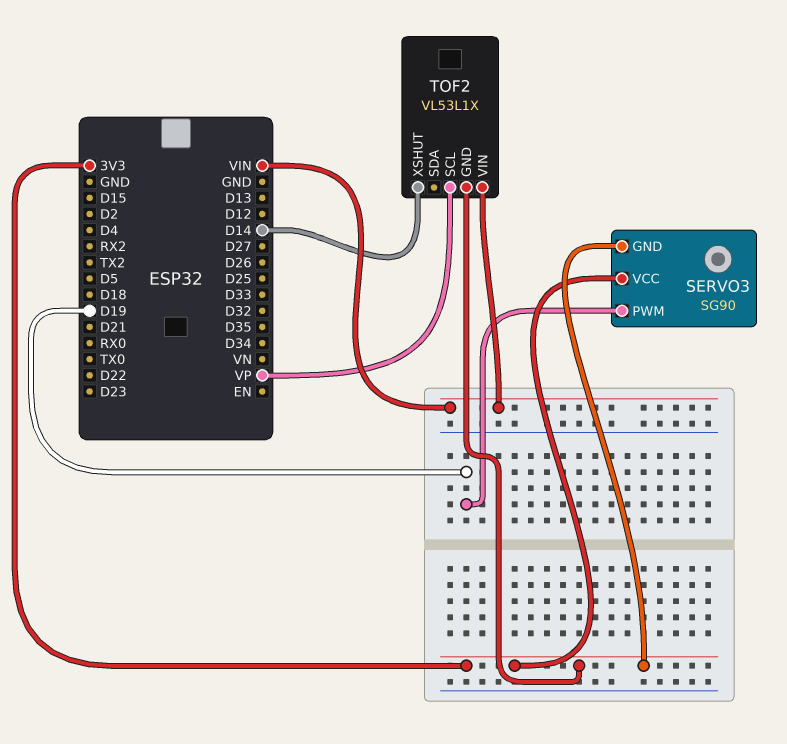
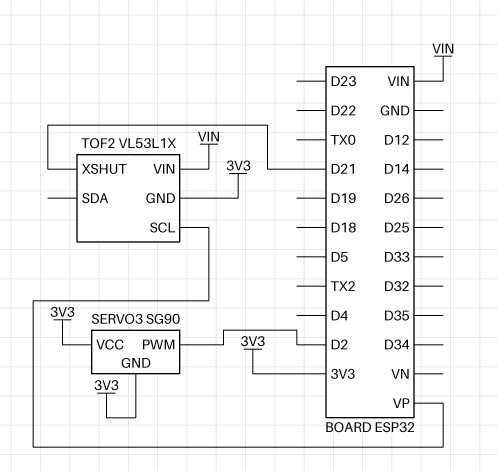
SERVO3 pin PWM: D19 -> D2
TOF2 pin XSHUT: D14 -> D21

